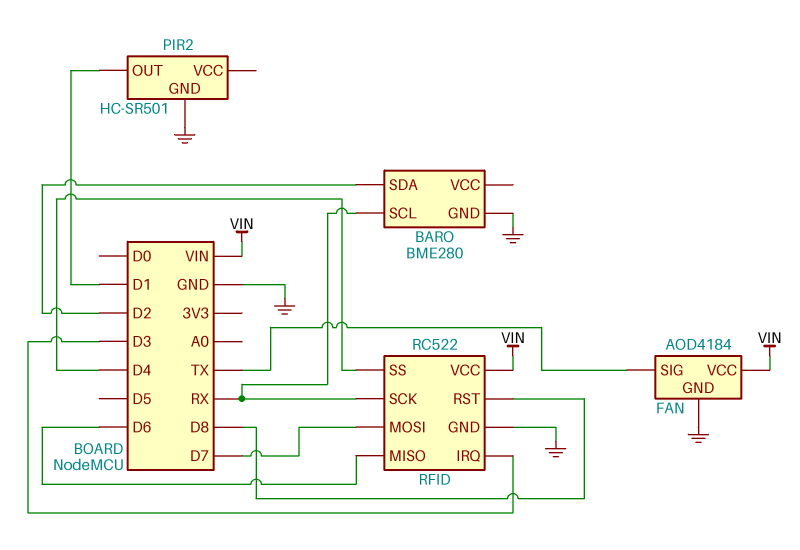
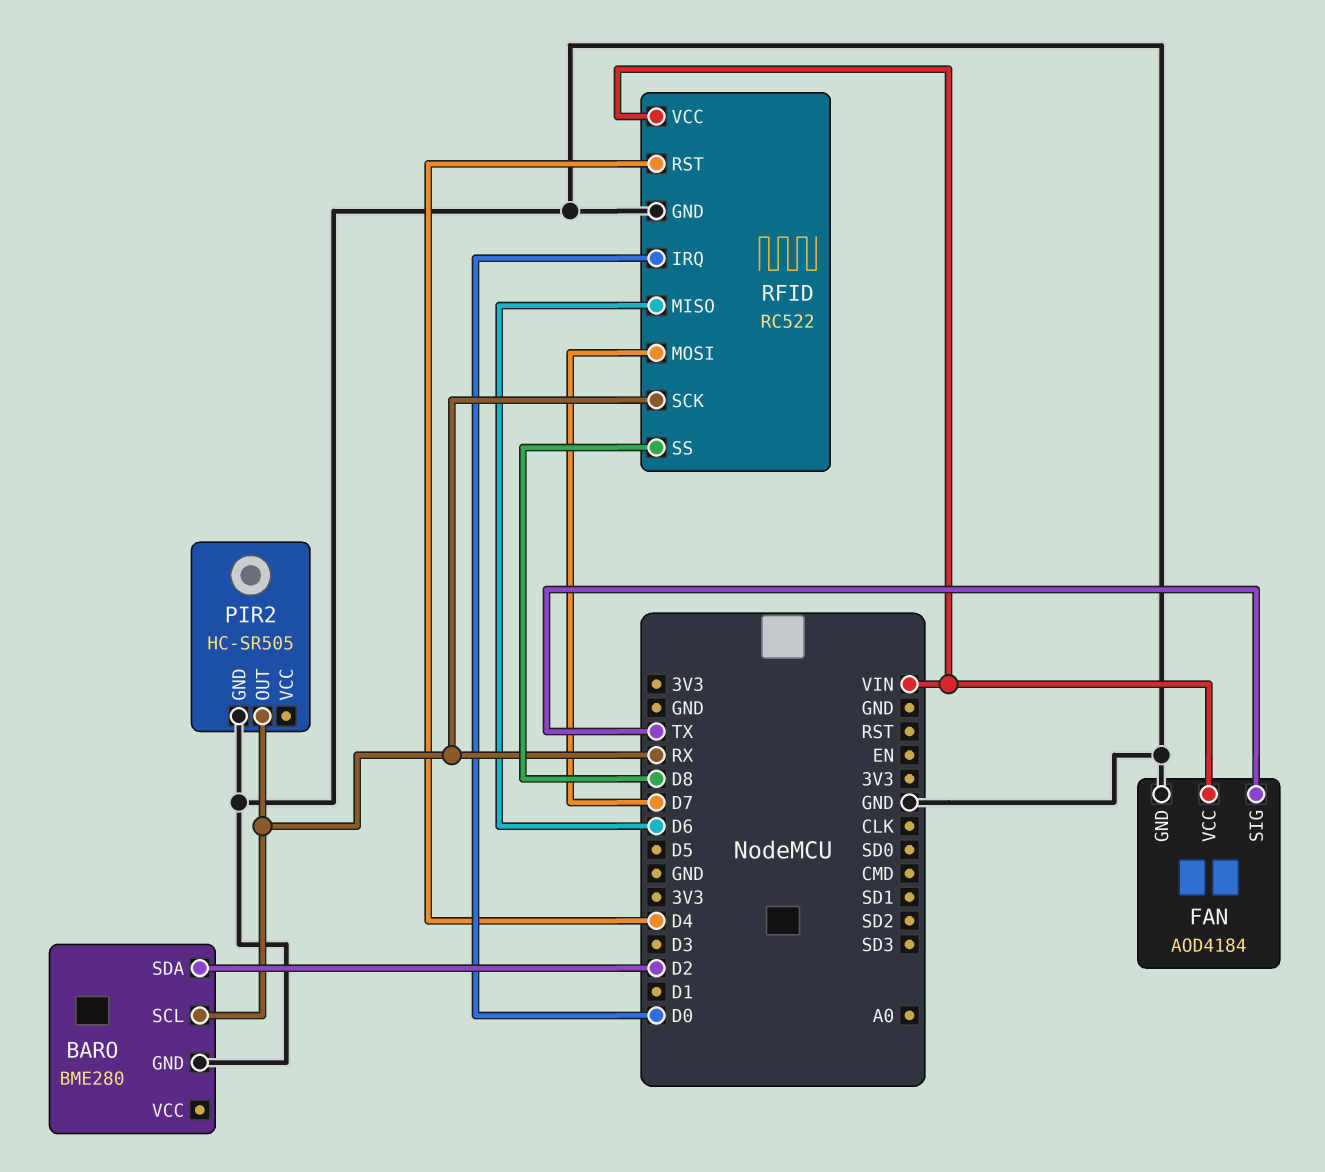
PIR2: HC-SR501 -> HC-SR505
PIR2 pin OUT: D1 -> RX
RFID pin IRQ: D3 -> D0
RFID pin RST: D8 -> D4
RFID pin SS: D4 -> D8

